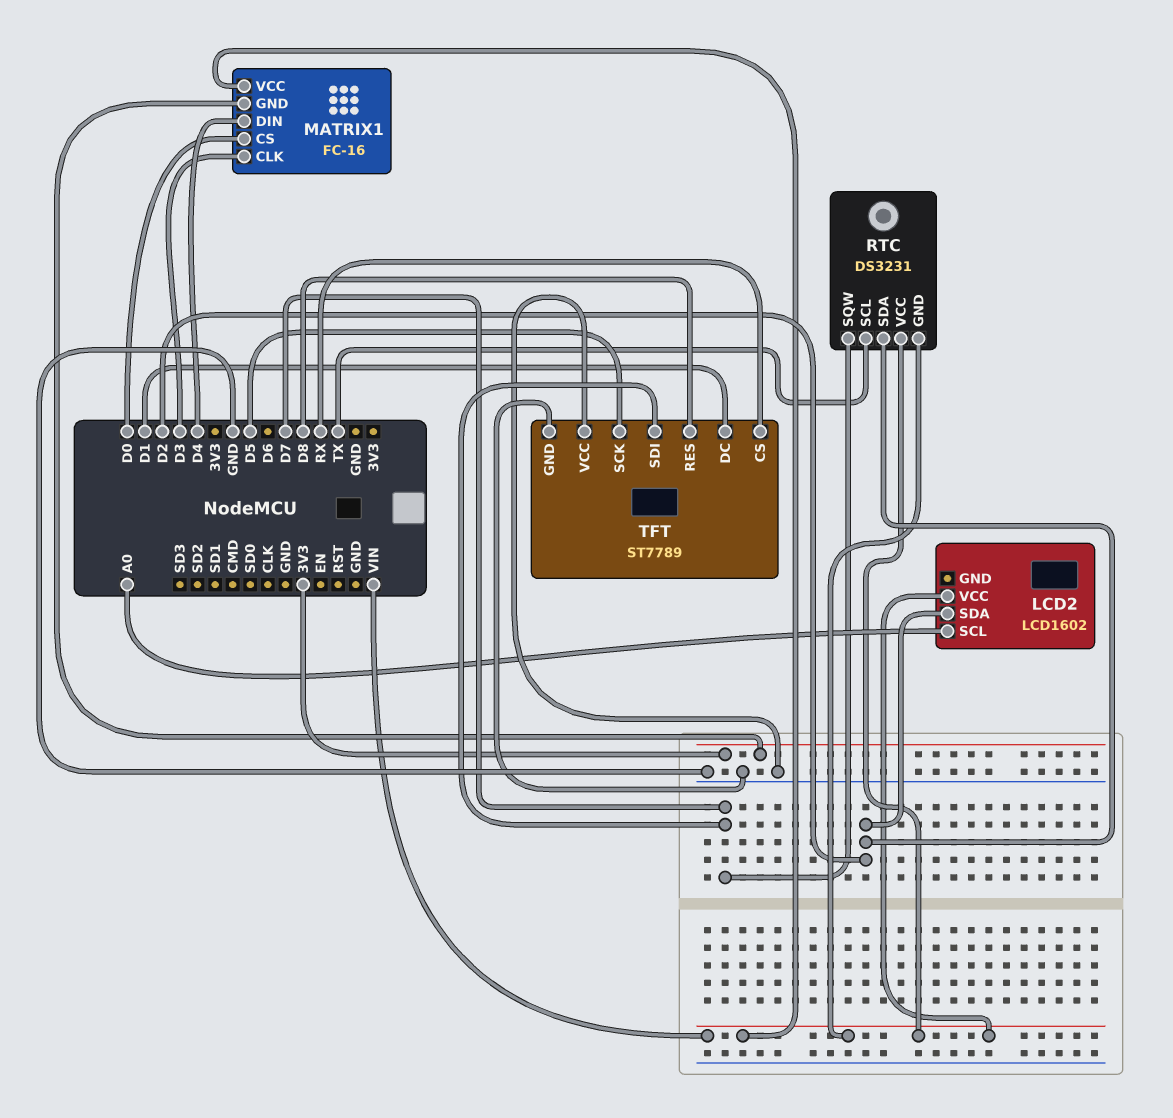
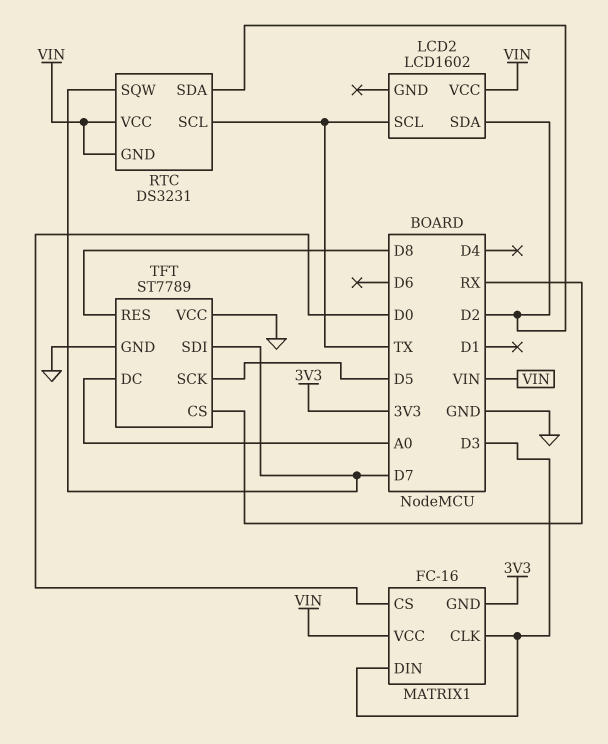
LCD2 pin SCL: A0 -> TX
MATRIX1 pin DIN: D4 -> D3
TFT pin DC: D1 -> A0

